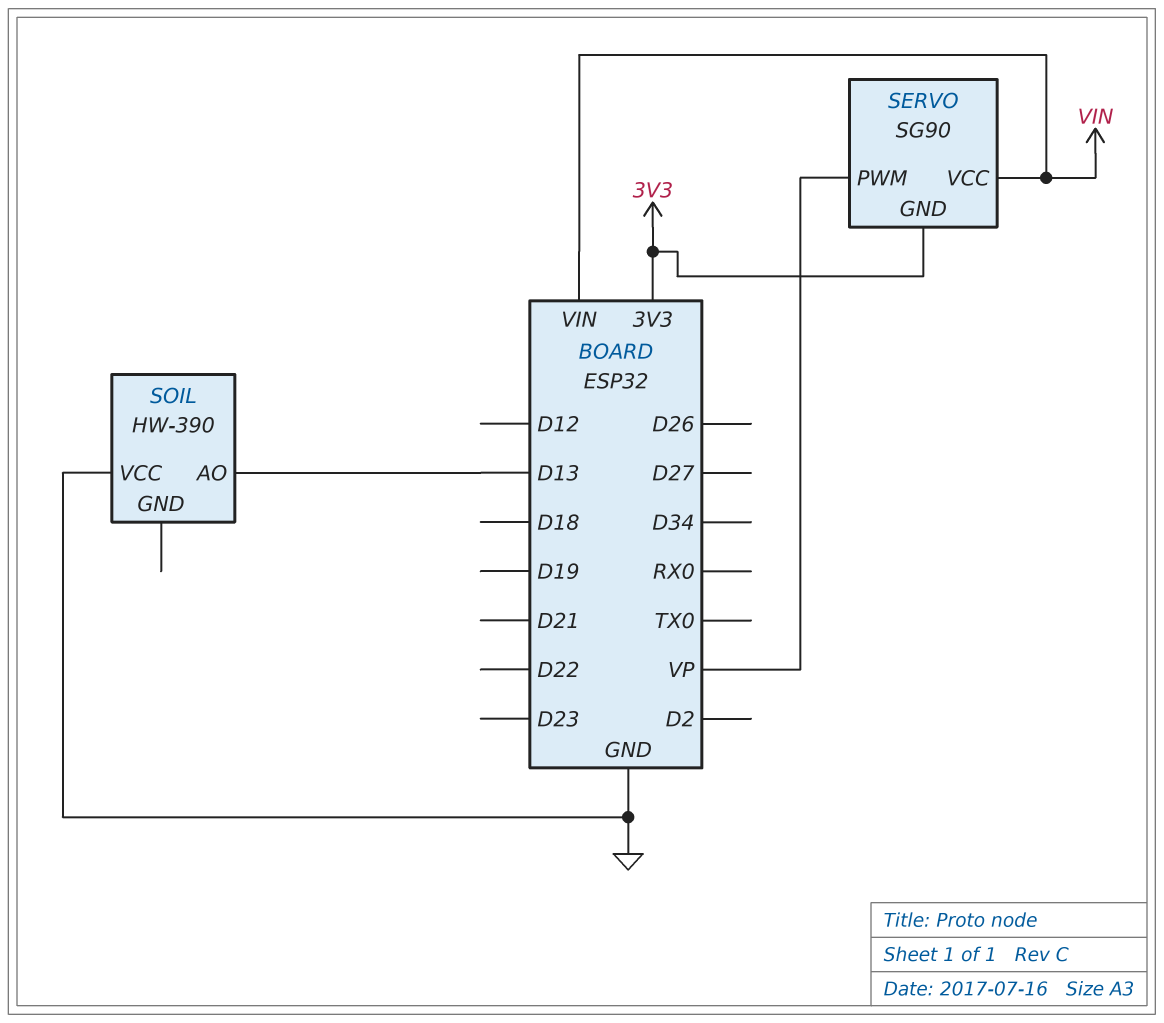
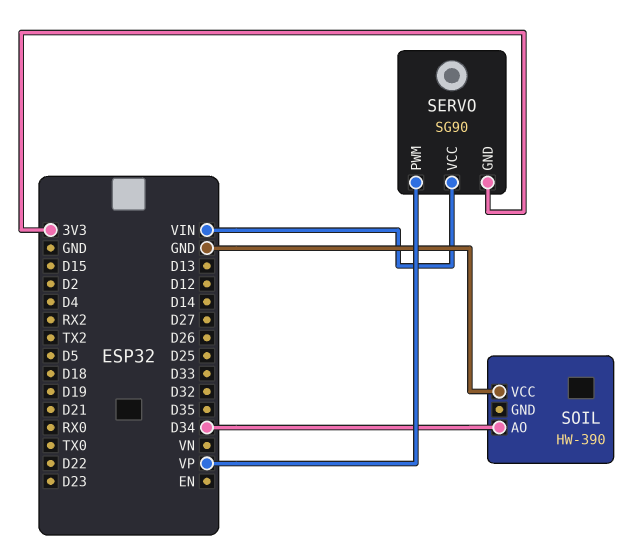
SOIL pin AO: D13 -> D34

